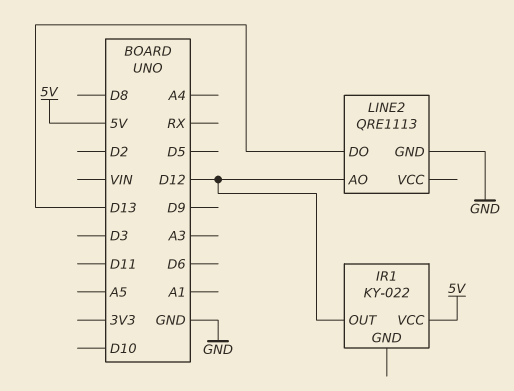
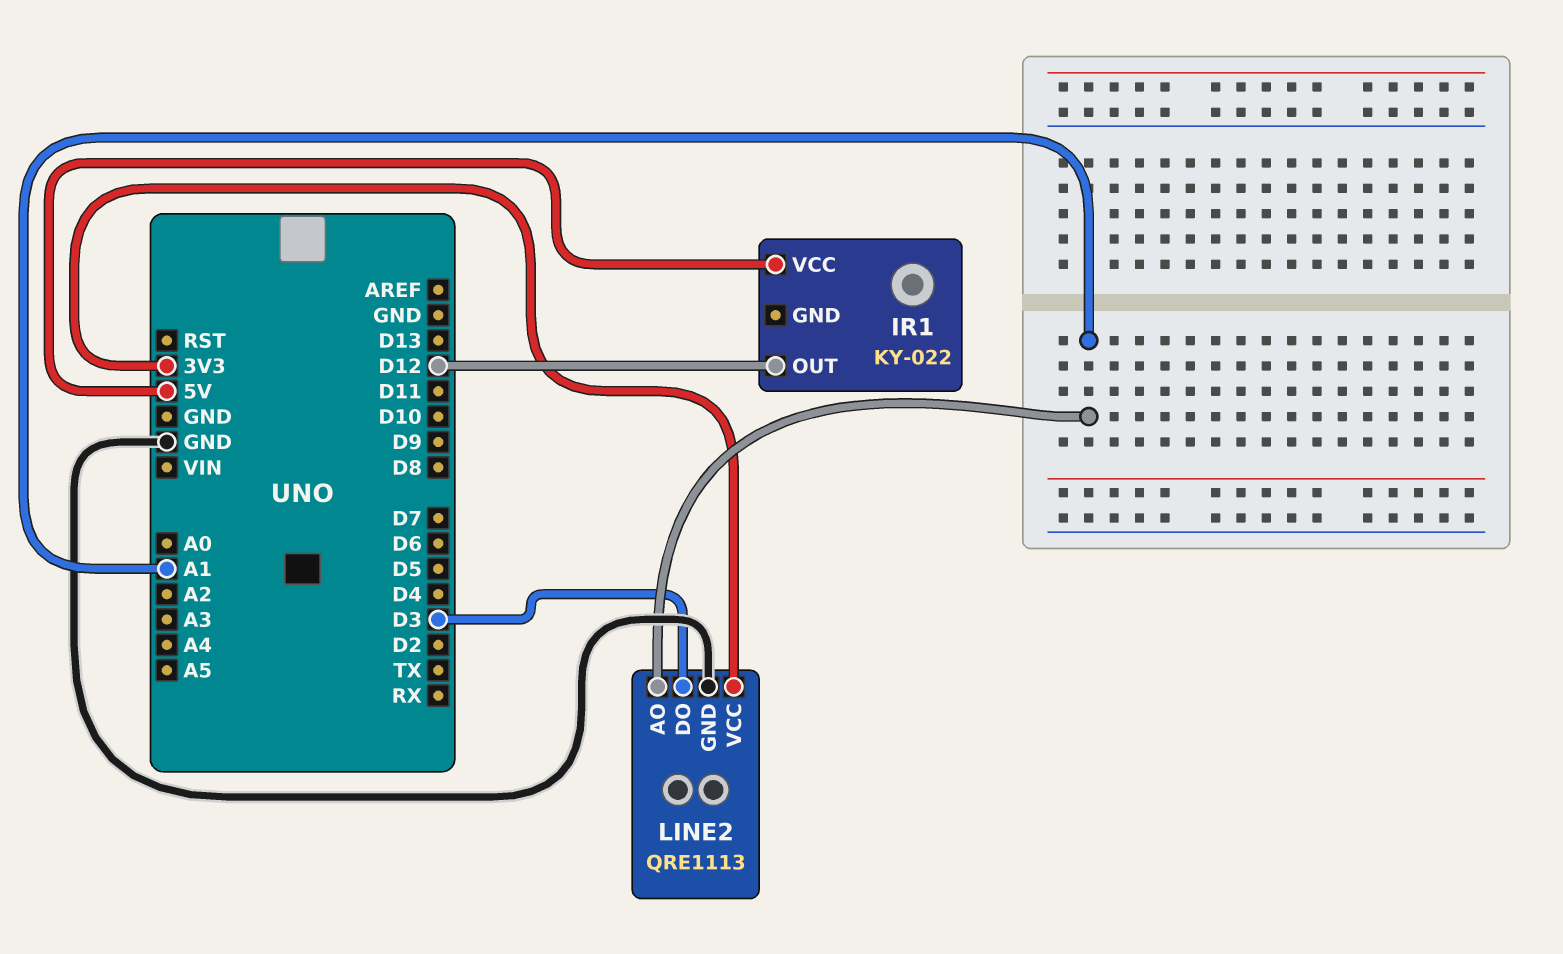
LINE2 pin AO: D12 -> A1
LINE2 pin DO: D13 -> D3
LINE2 pin VCC: none -> 3V3

